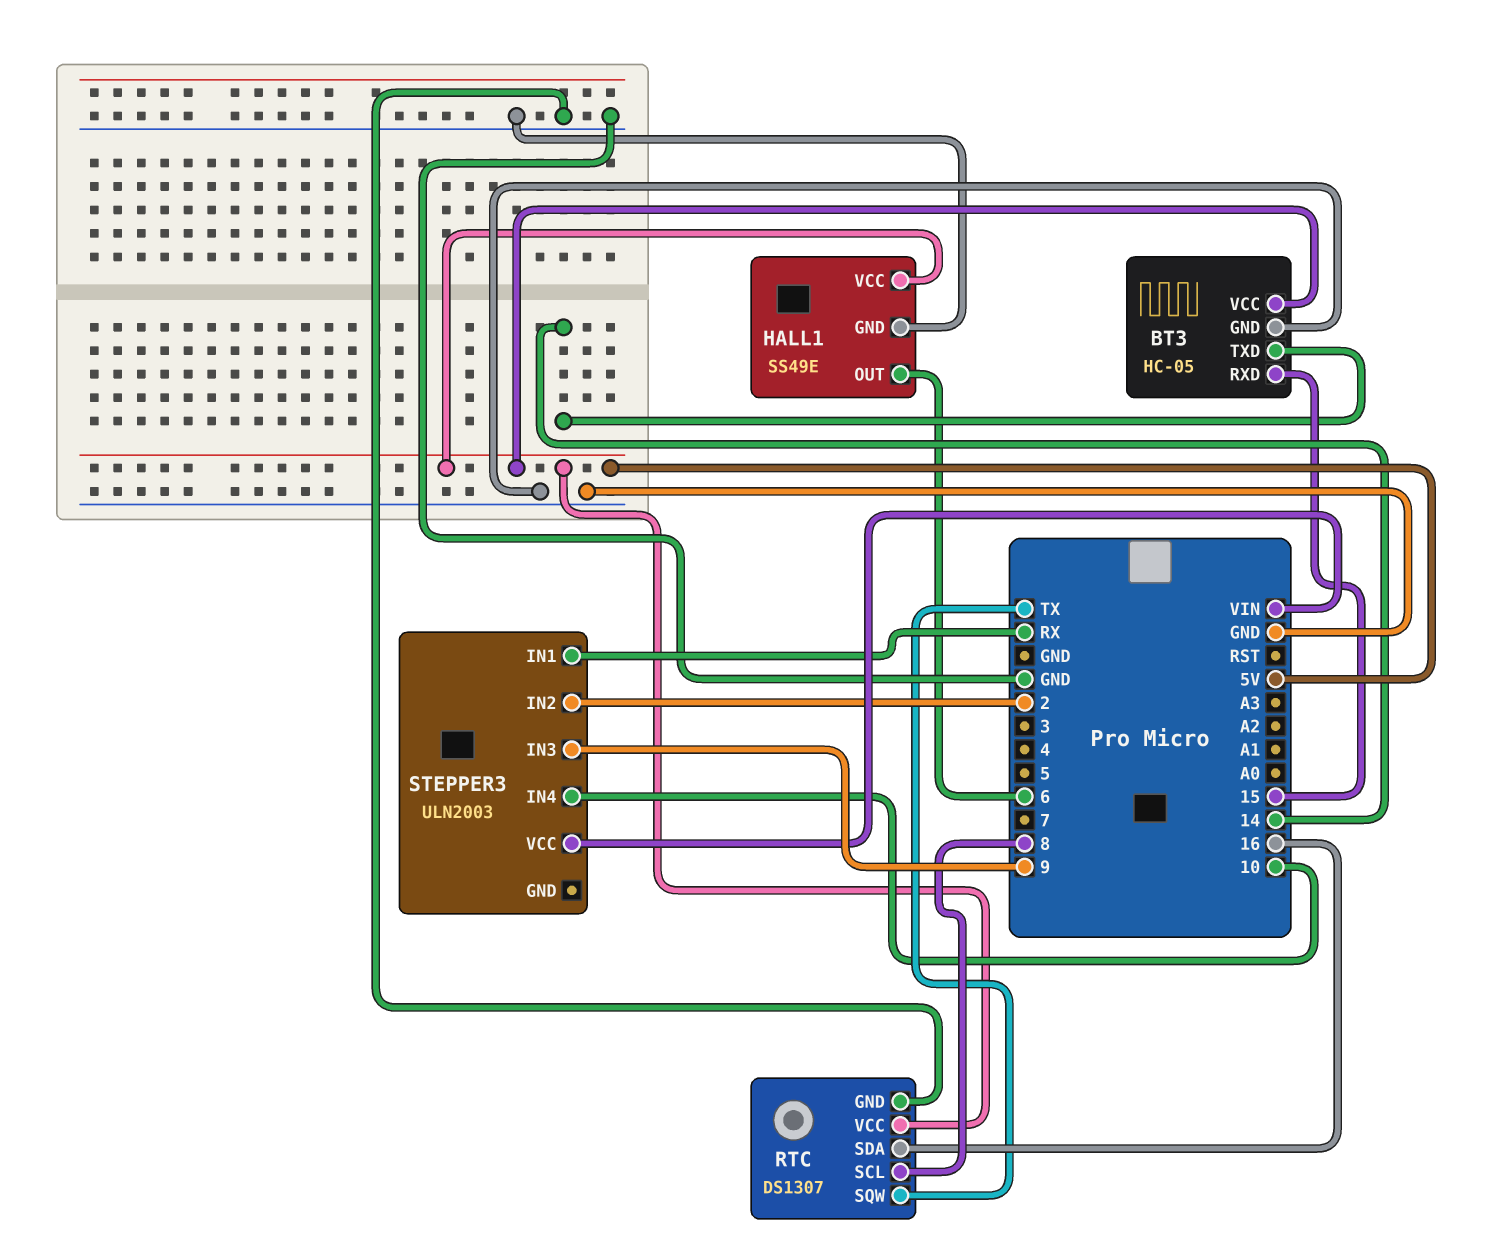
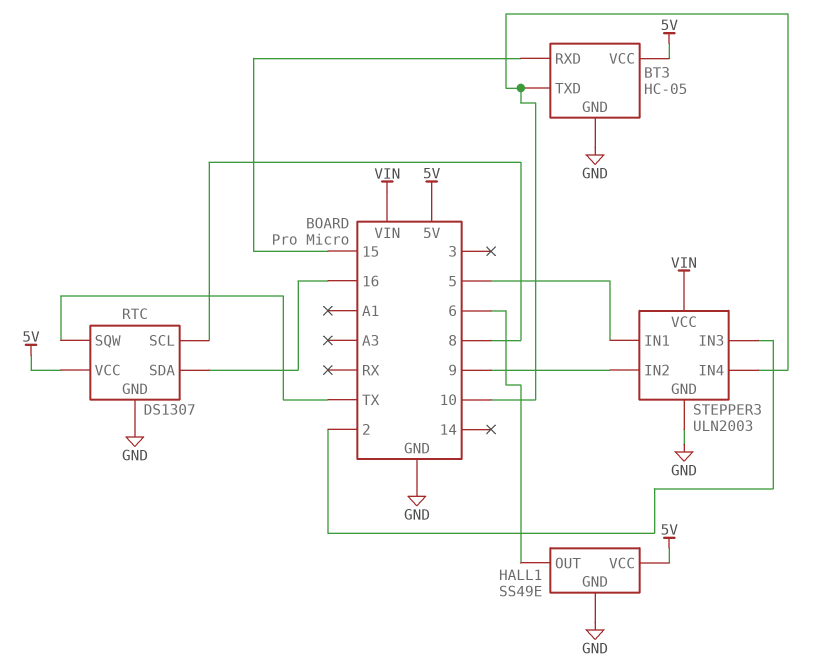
BT3 pin TXD: 14 -> 10
STEPPER3 pin GND: none -> GND
STEPPER3 pin IN1: RX -> 5
STEPPER3 pin IN2: 2 -> 9
STEPPER3 pin IN3: 9 -> 2

